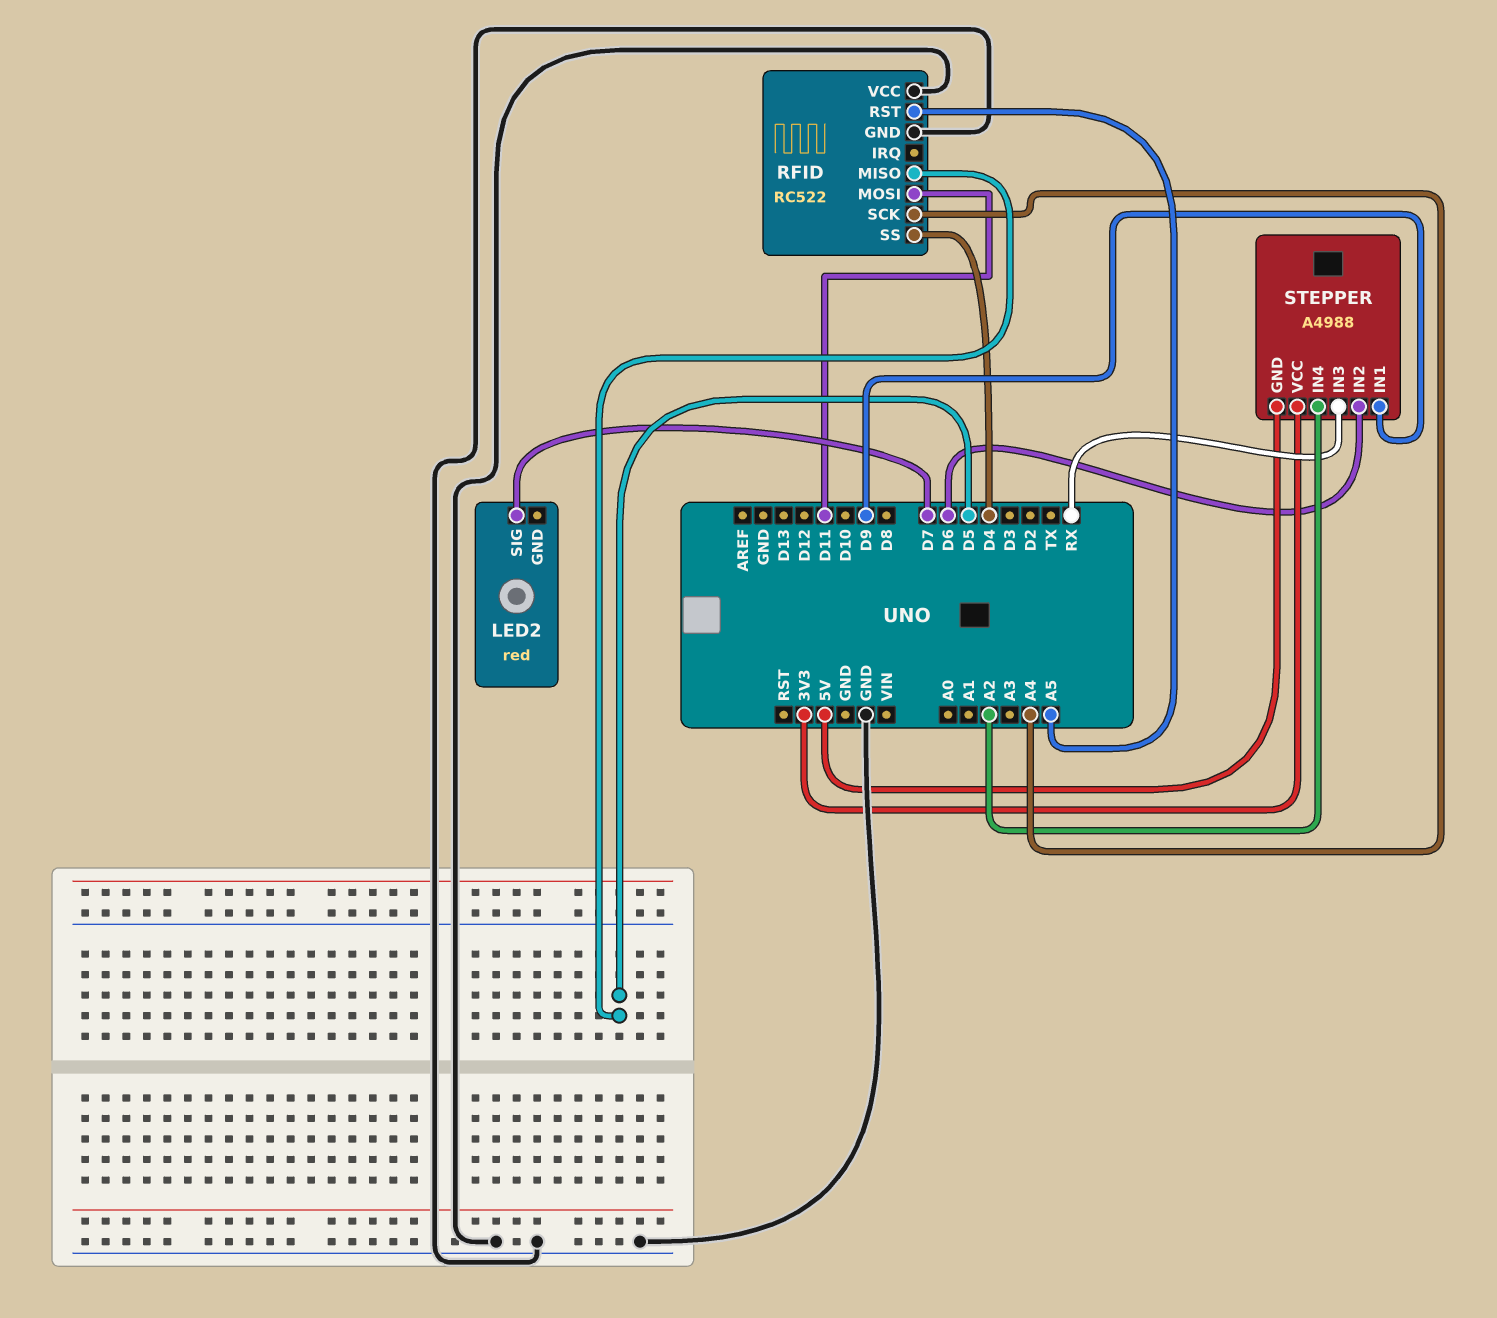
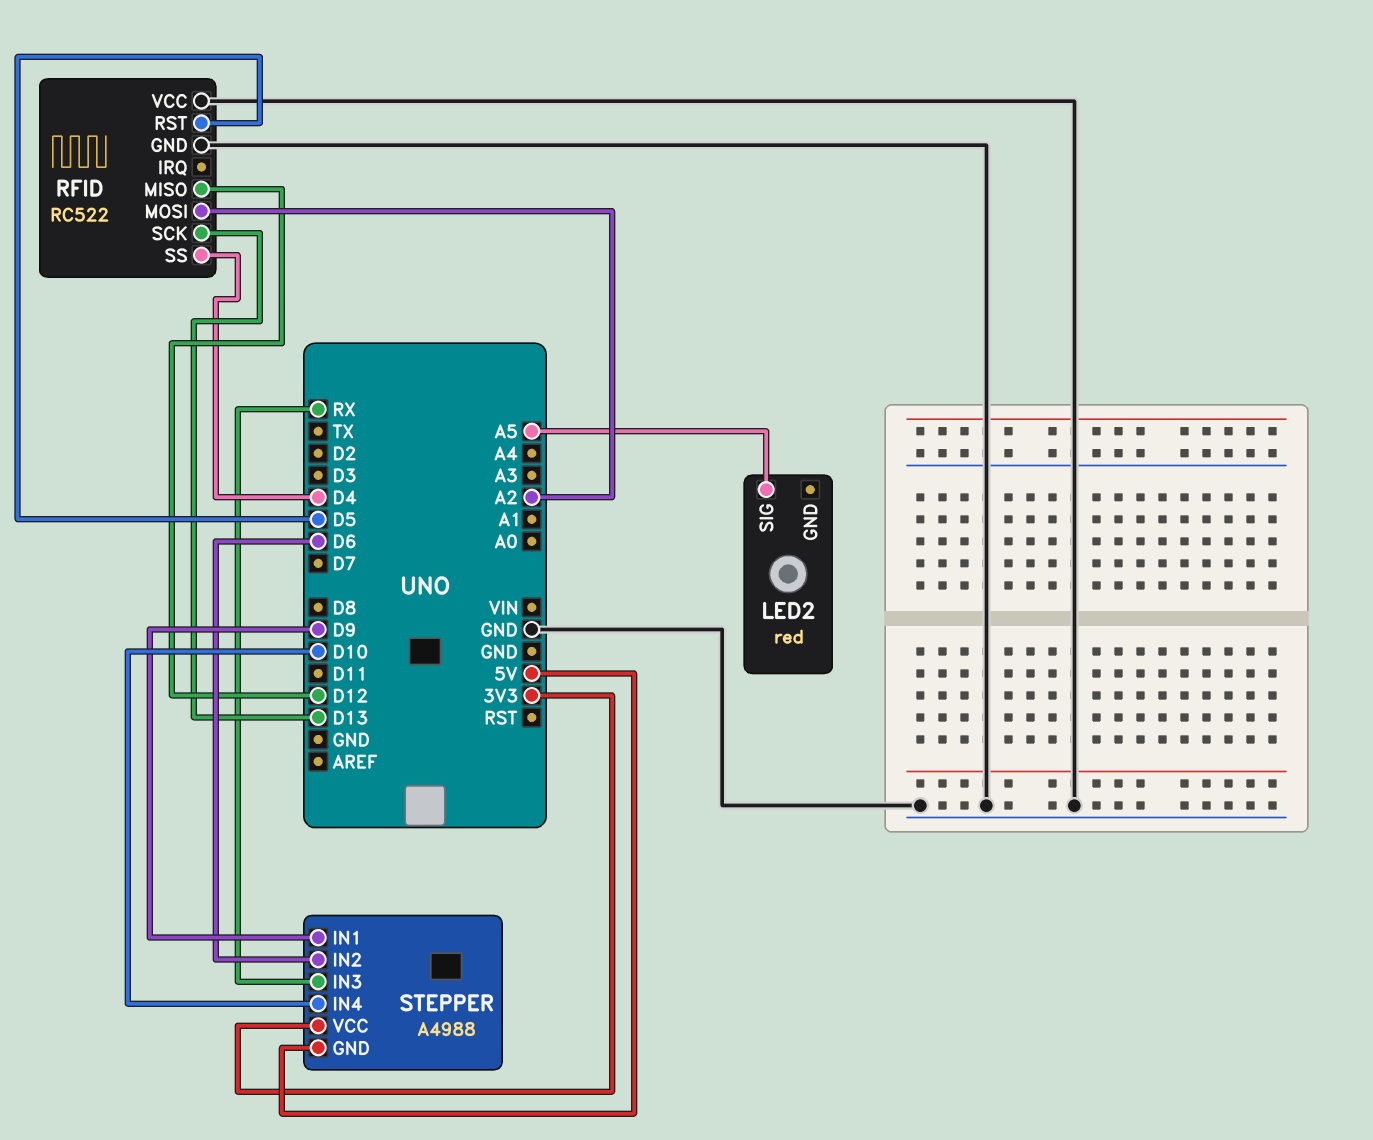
LED2 pin SIG: D7 -> A5
RFID pin MISO: D5 -> D12
RFID pin MOSI: D11 -> A2
RFID pin RST: A5 -> D5
RFID pin SCK: A4 -> D13
STEPPER pin IN4: A2 -> D10

